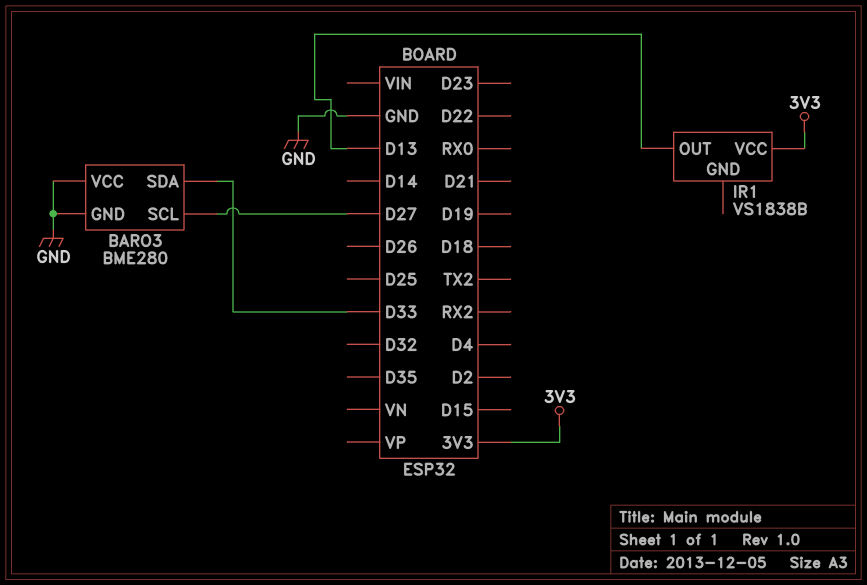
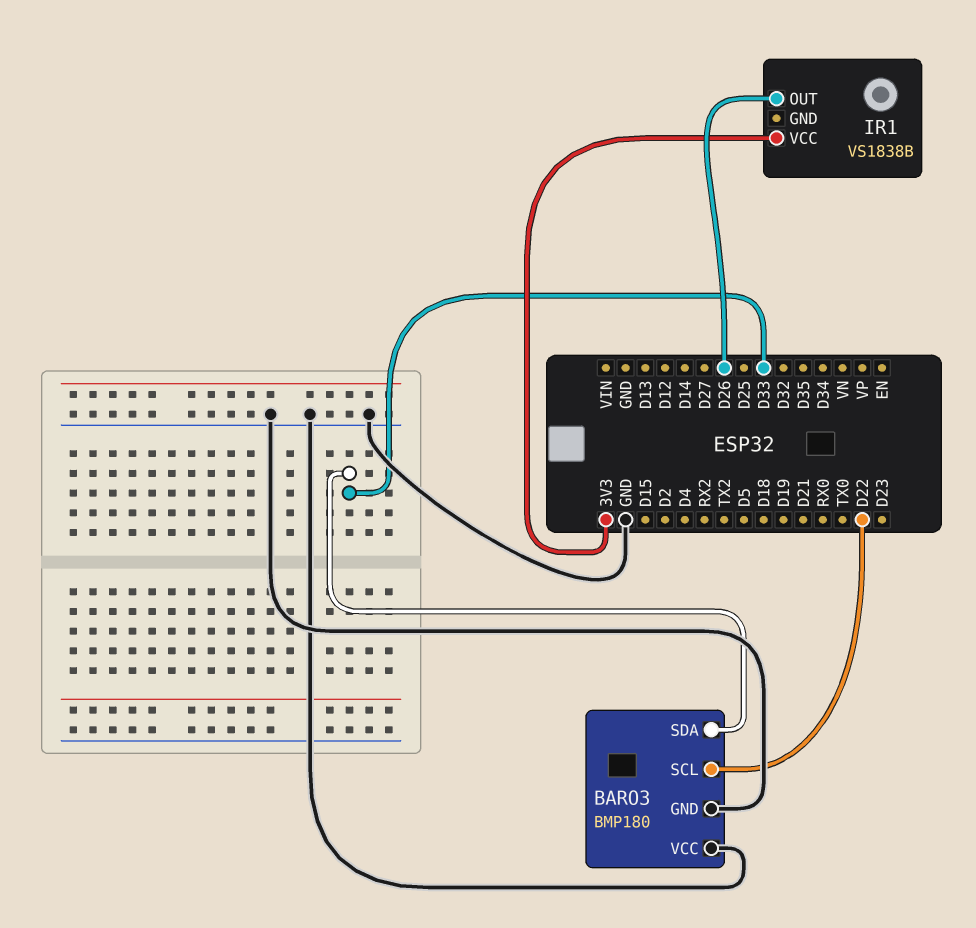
BARO3: BME280 -> BMP180
BARO3 pin SCL: D27 -> D22
IR1 pin OUT: D13 -> D26

